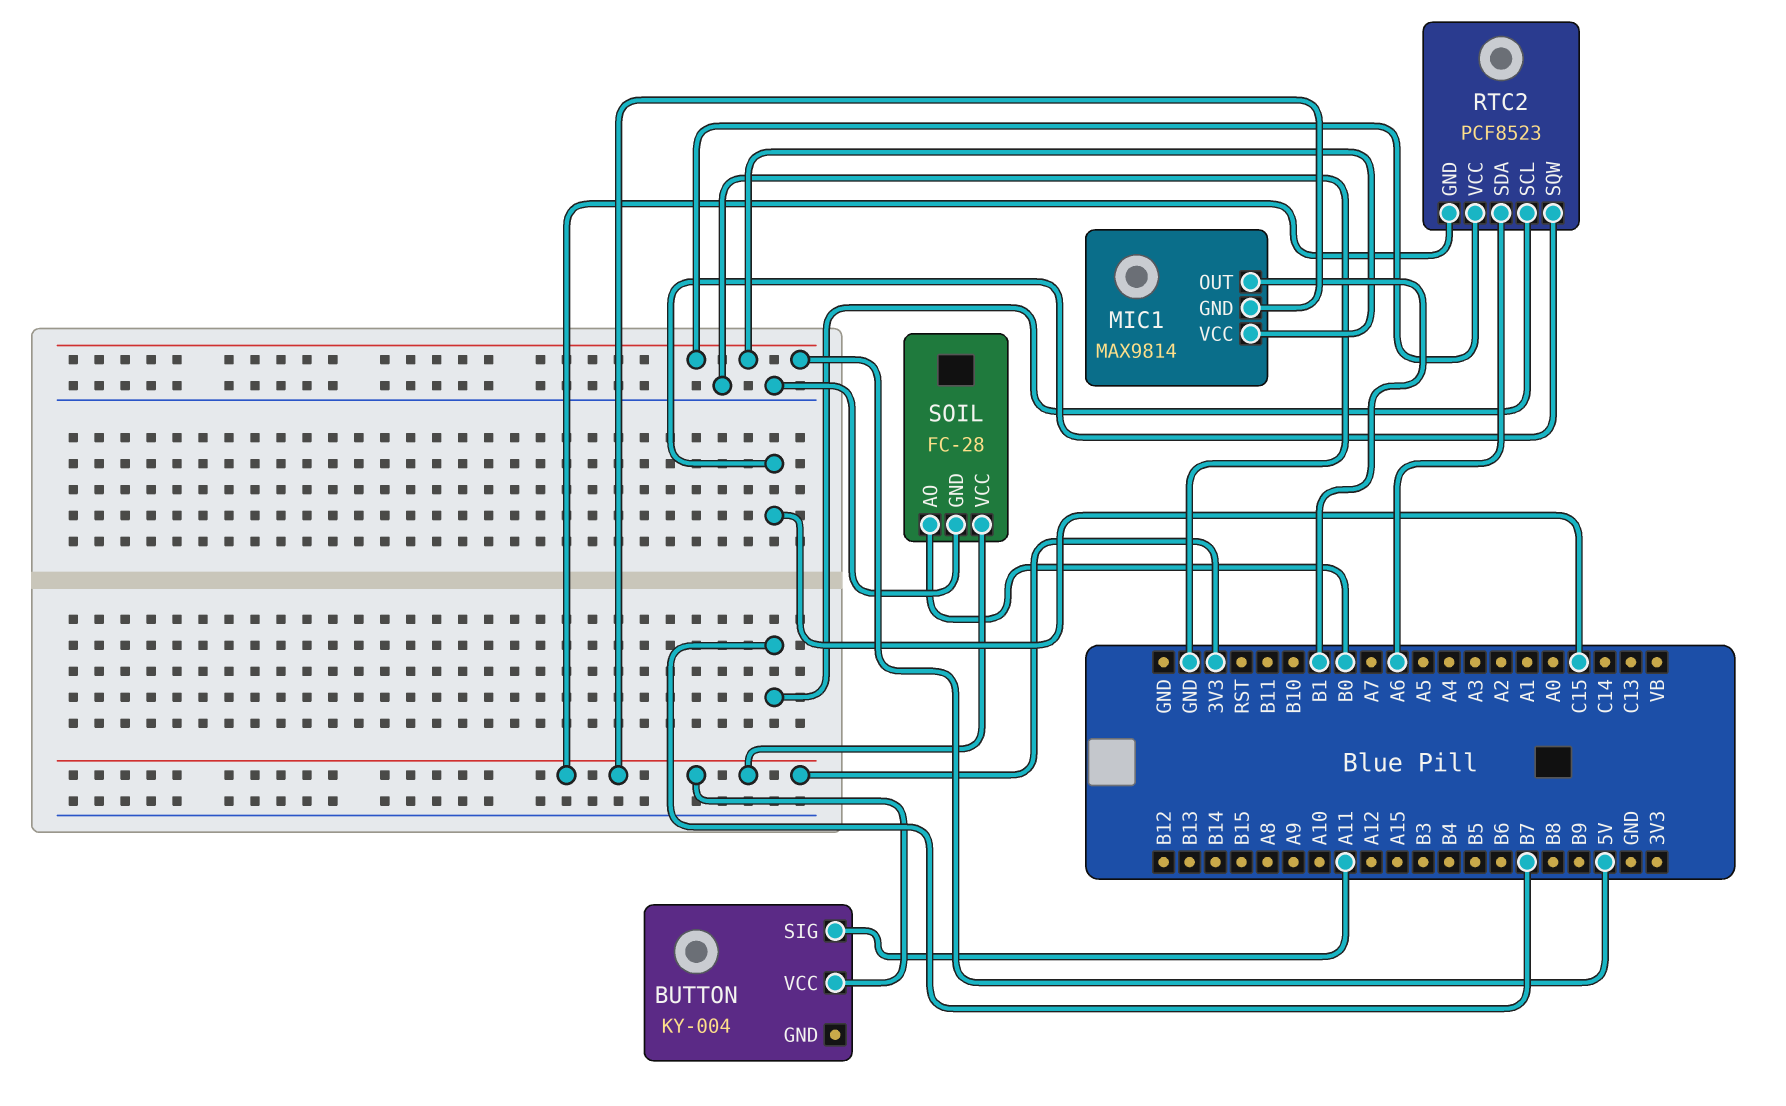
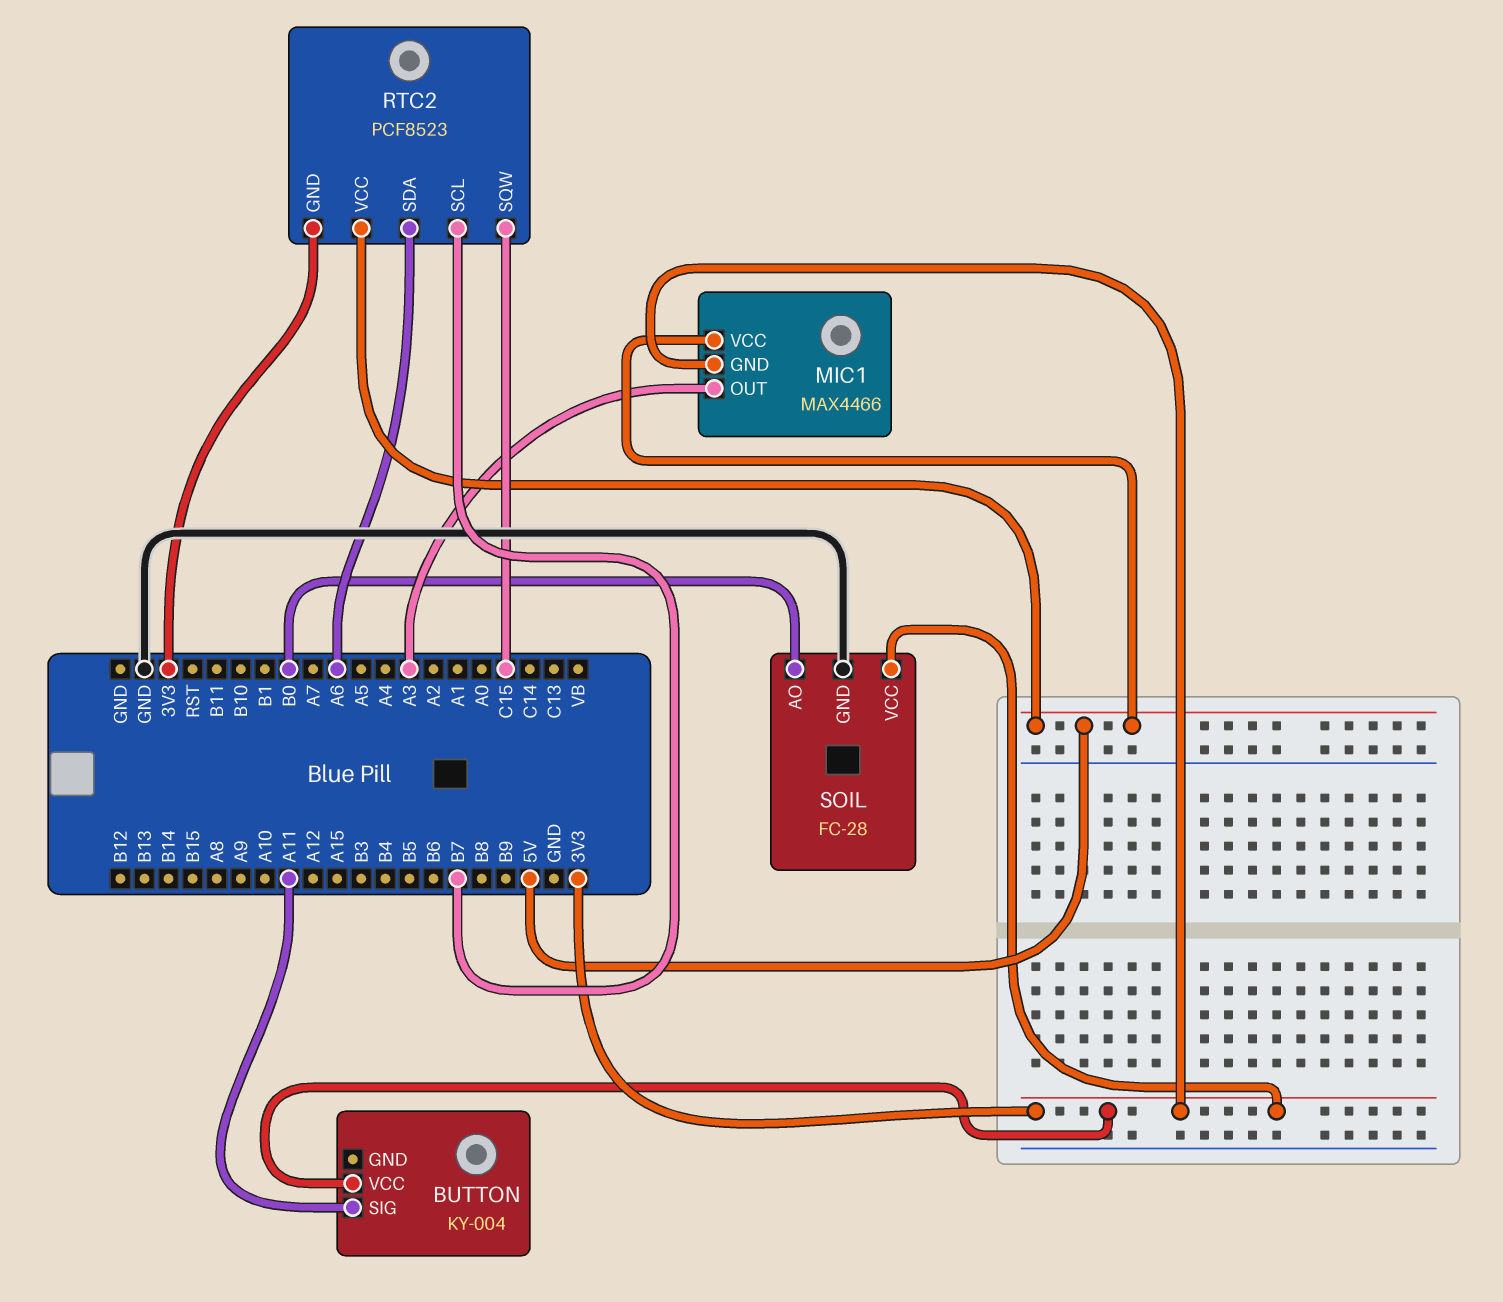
MIC1: MAX9814 -> MAX4466
MIC1 pin OUT: B1 -> A3

